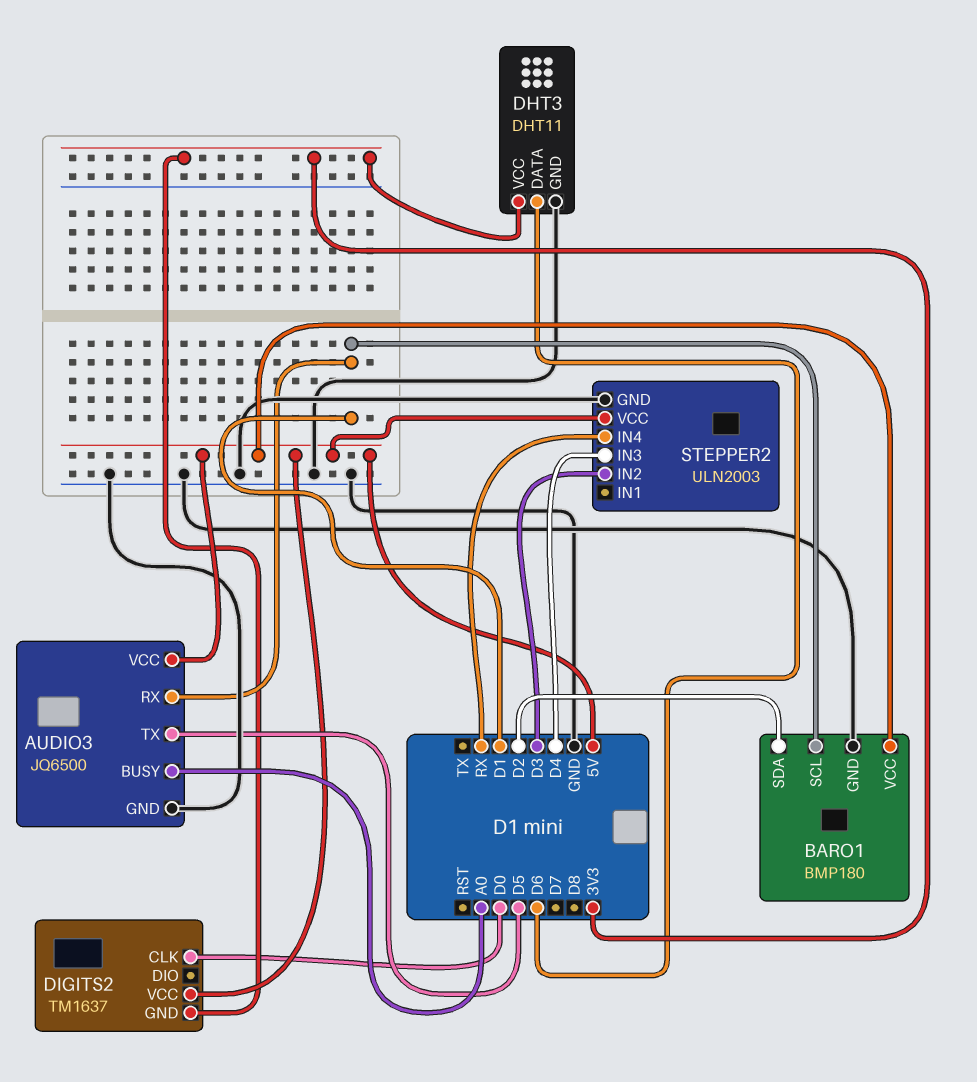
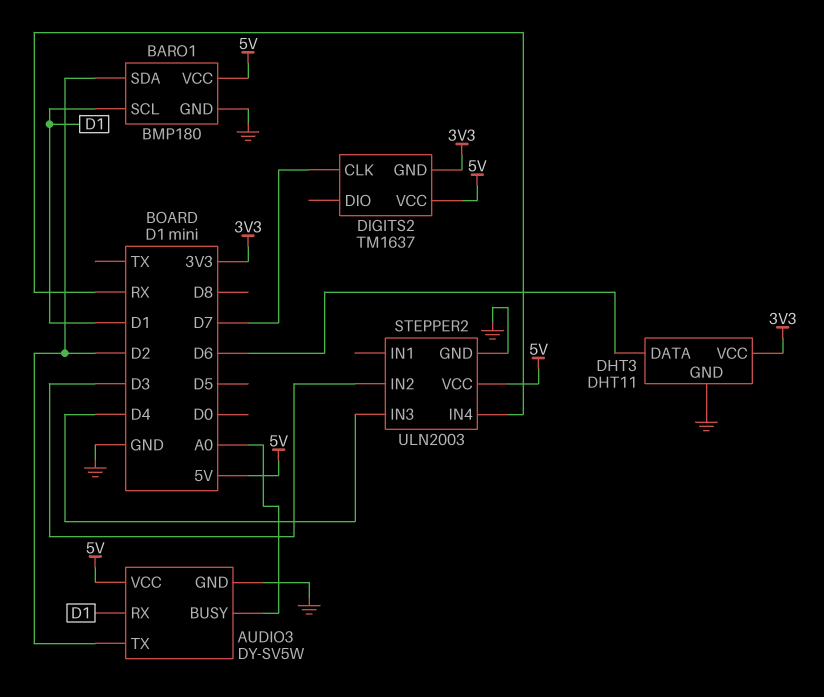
AUDIO3: JQ6500 -> DY-SV5W
AUDIO3 pin TX: D5 -> D2
DIGITS2 pin CLK: D0 -> D7

